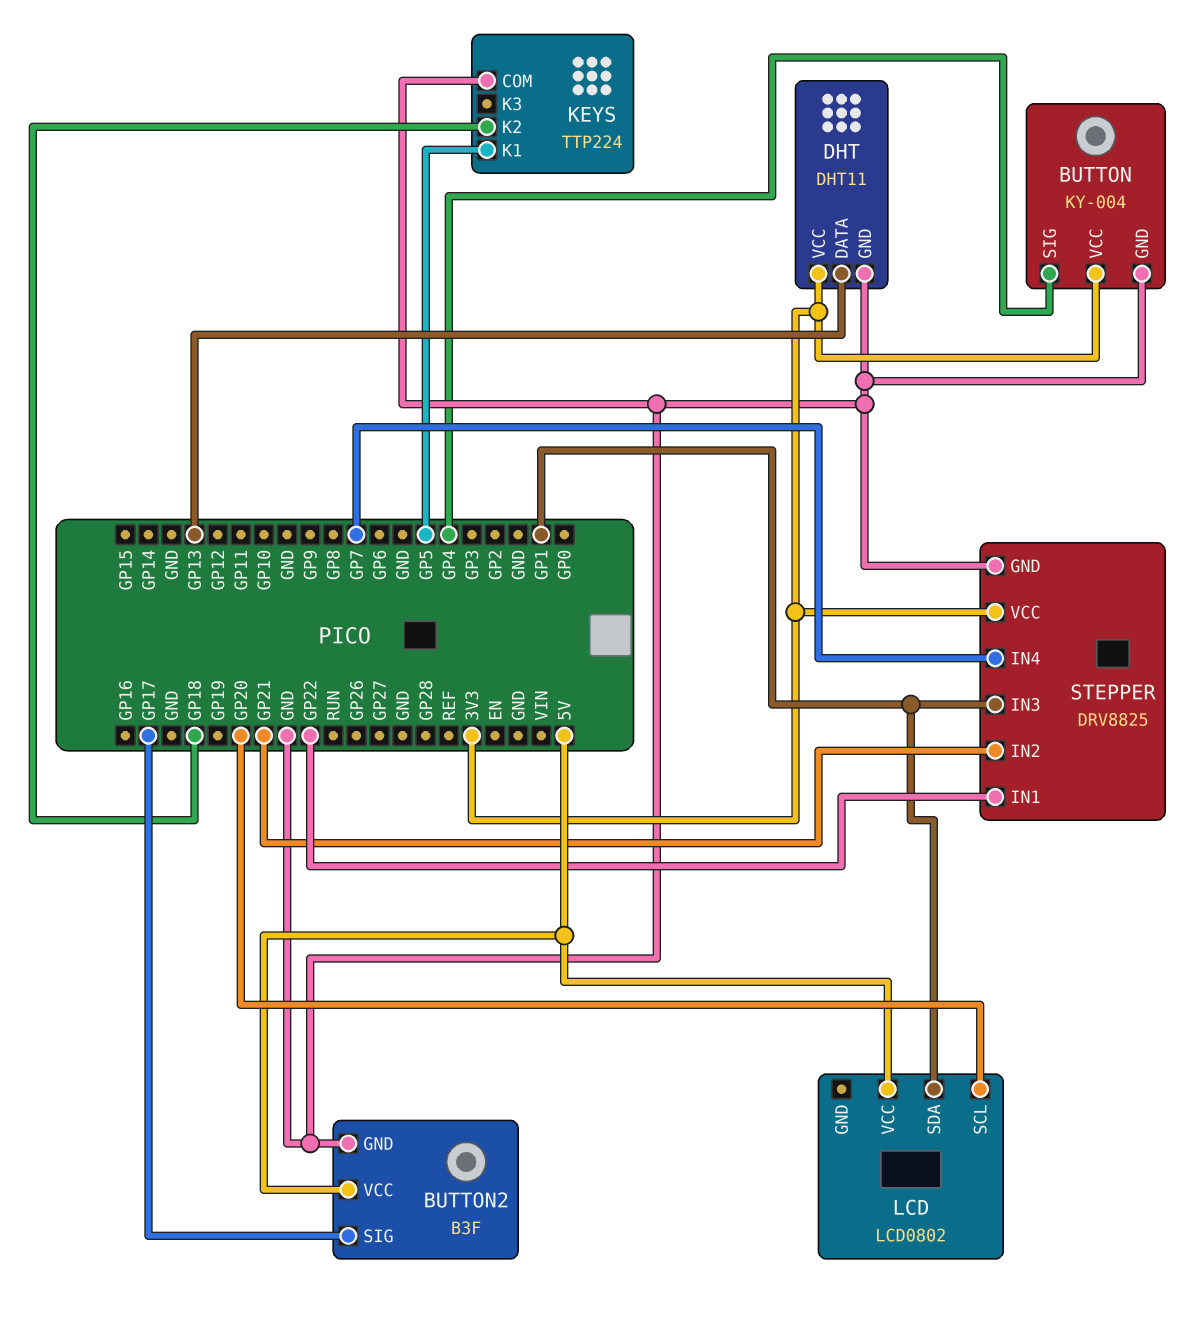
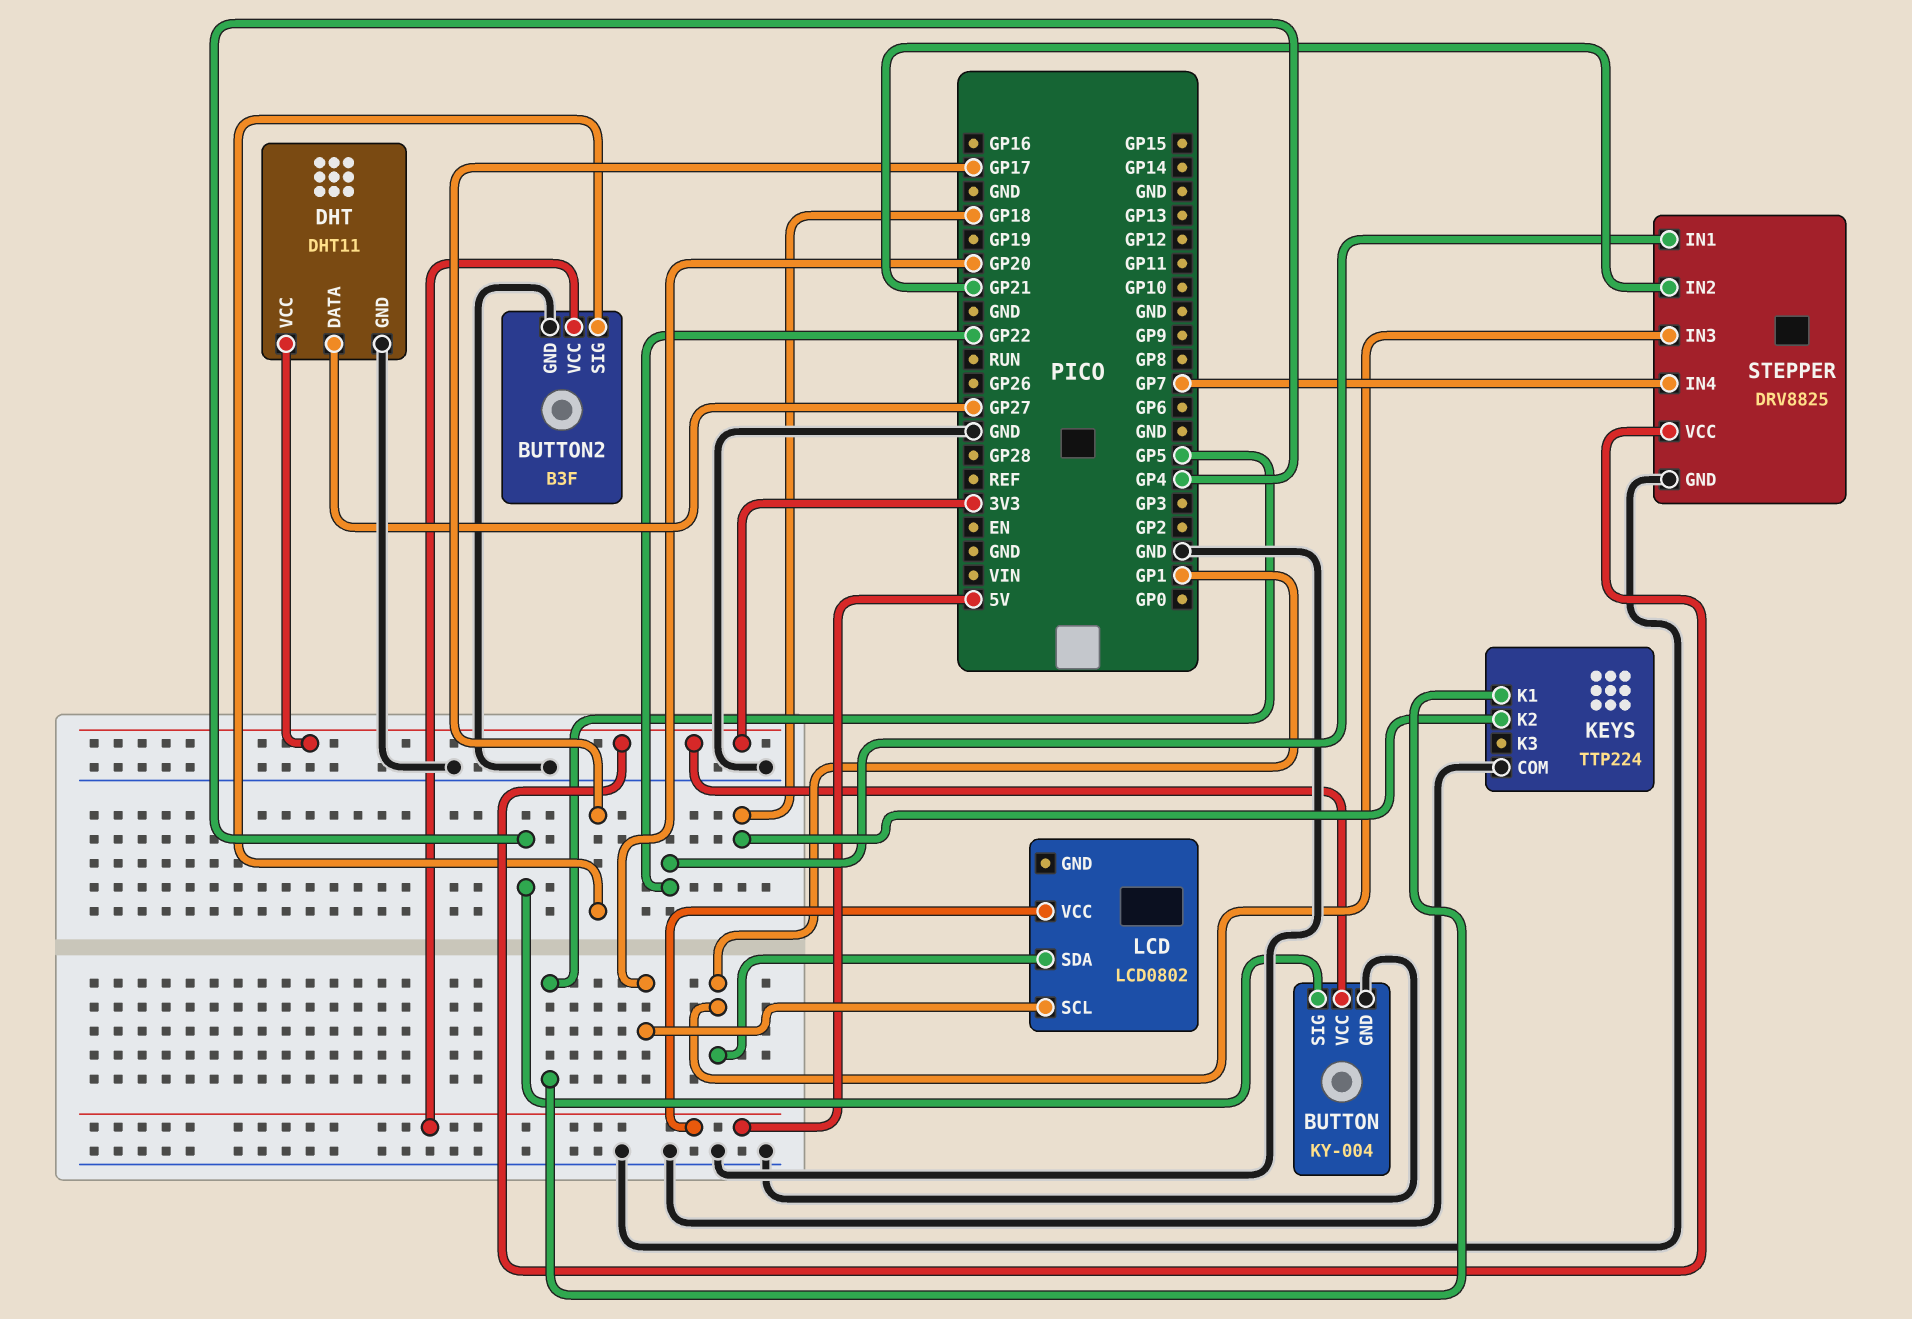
DHT pin DATA: GP13 -> GP27

